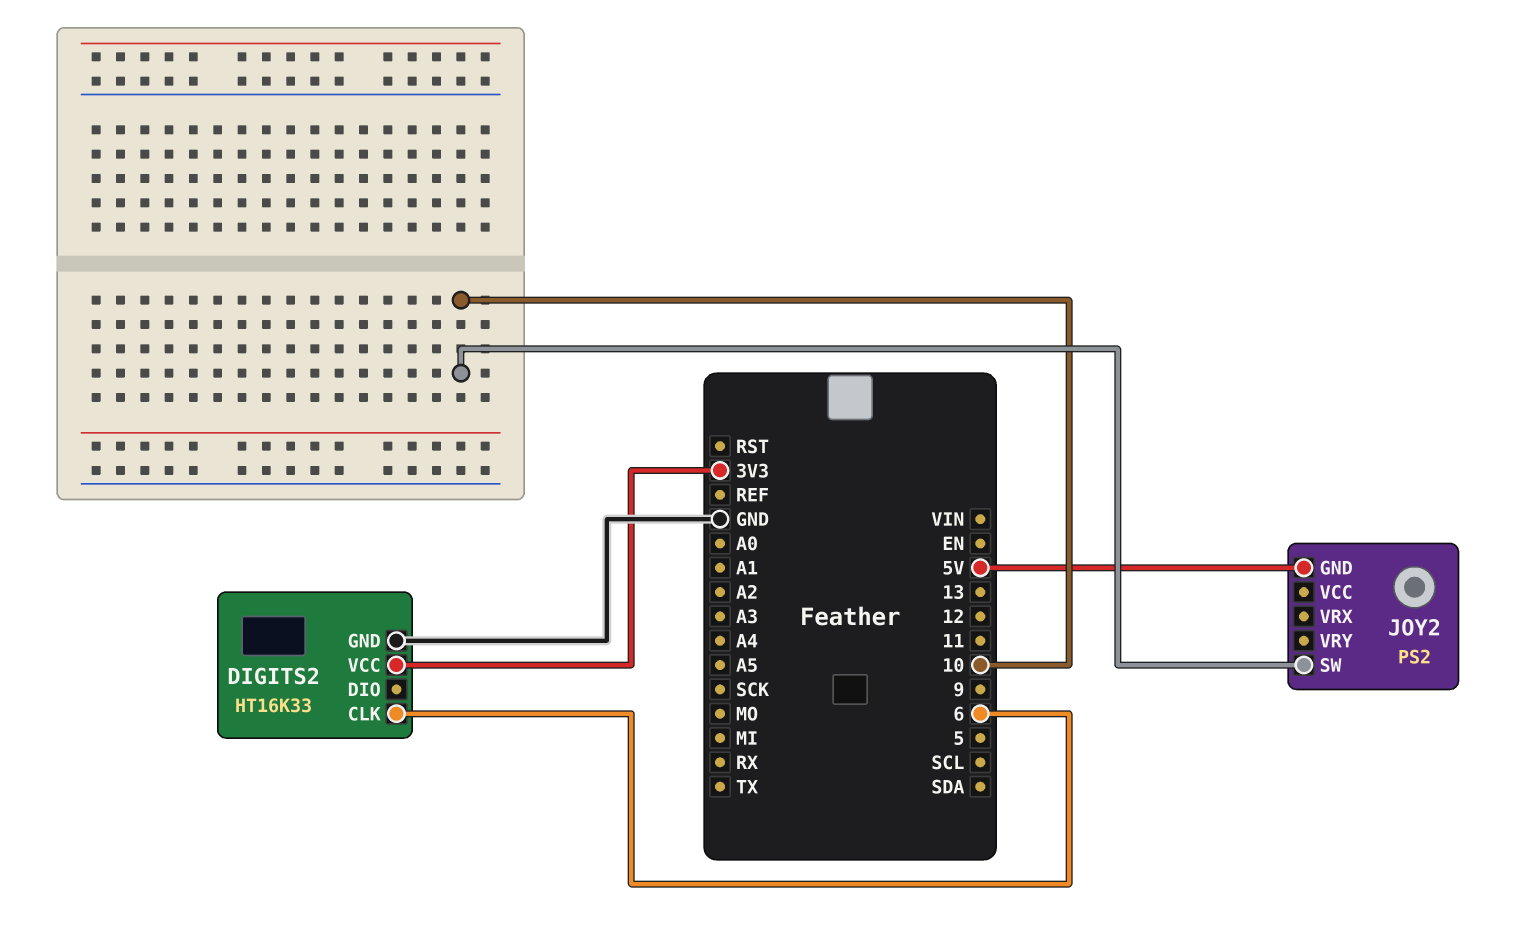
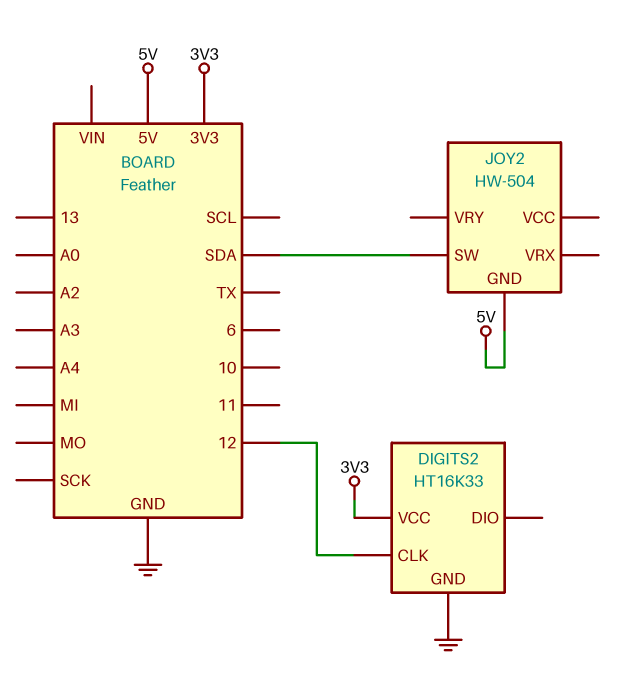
DIGITS2 pin CLK: 6 -> 12
JOY2: PS2 -> HW-504
JOY2 pin SW: 10 -> SDA

